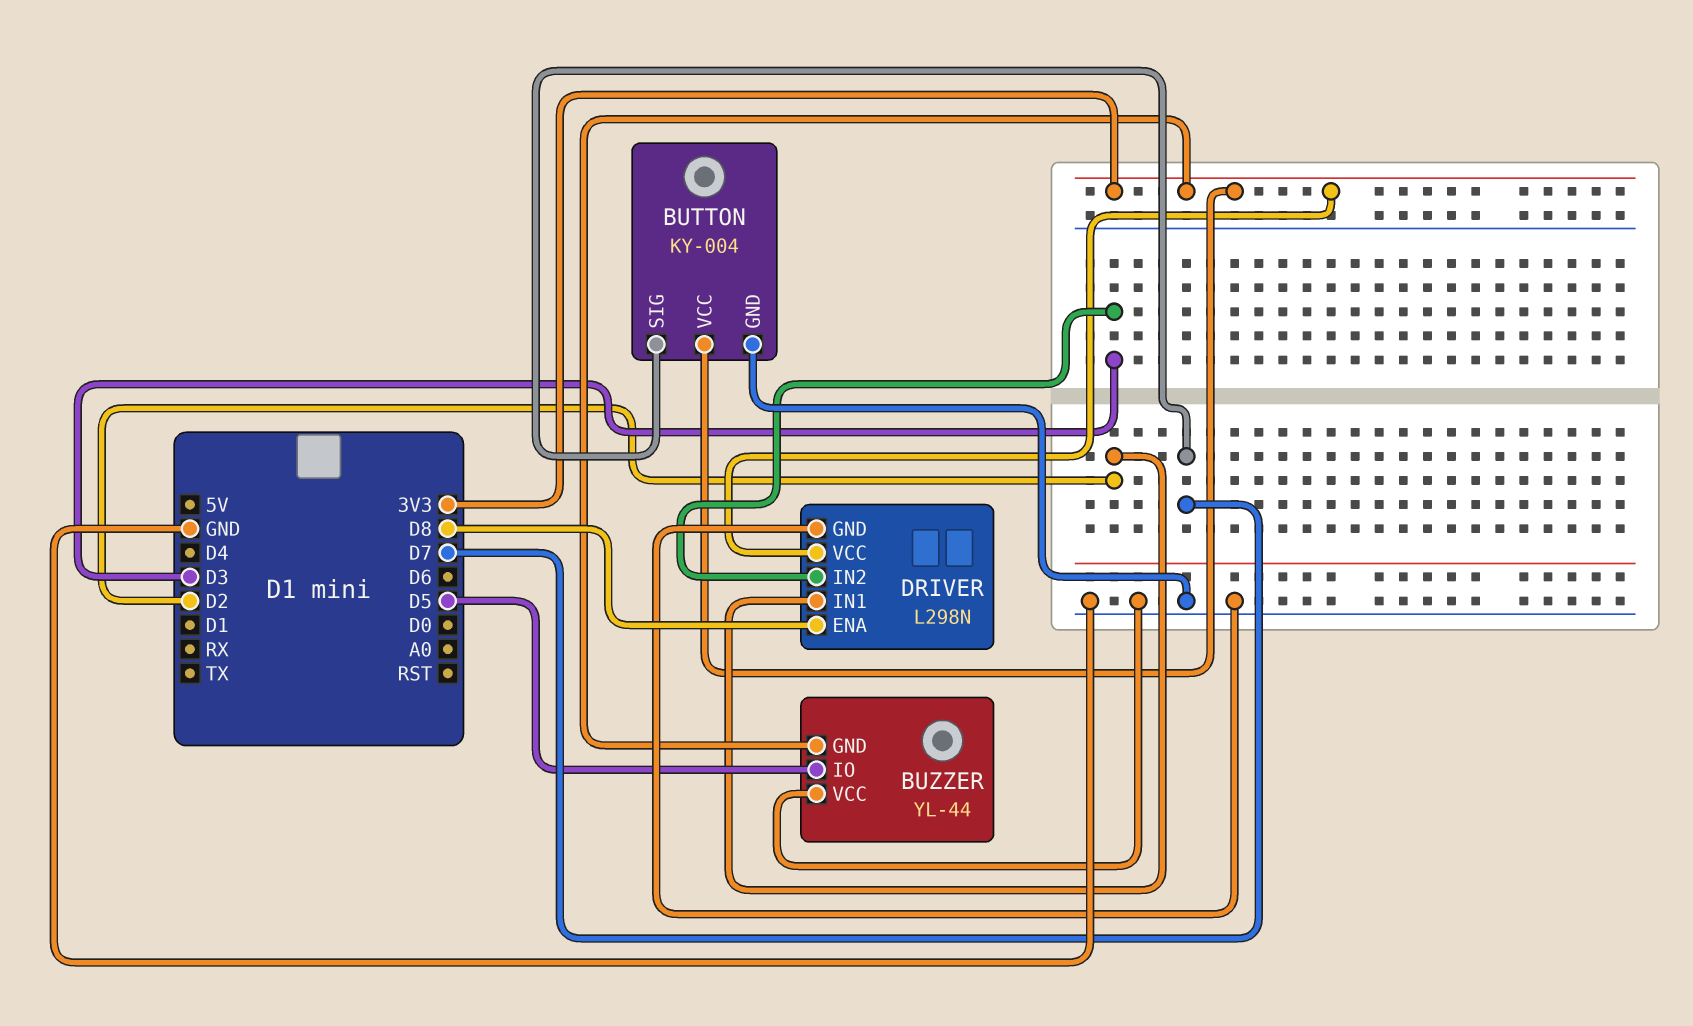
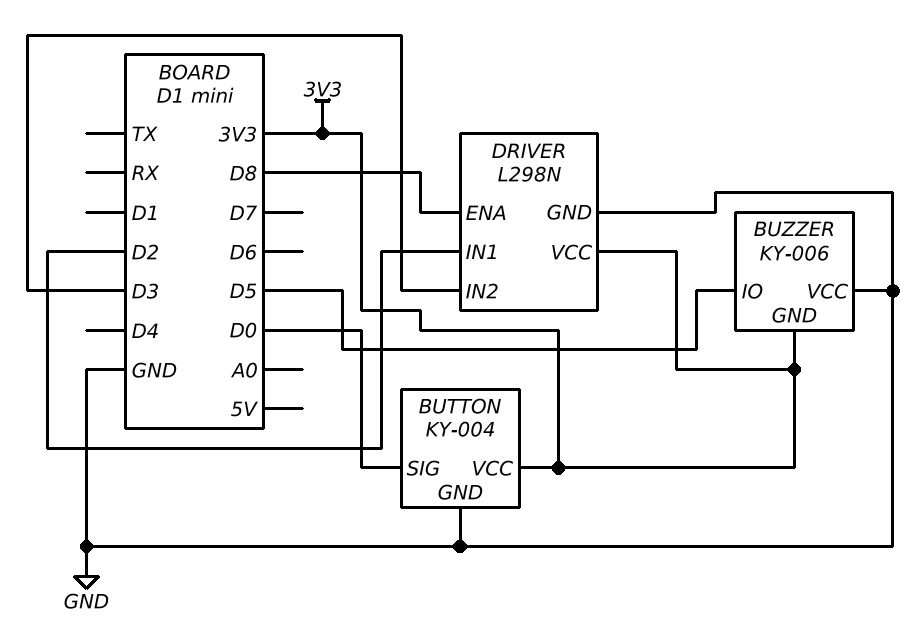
BUTTON pin SIG: D7 -> D0
BUZZER: YL-44 -> KY-006

